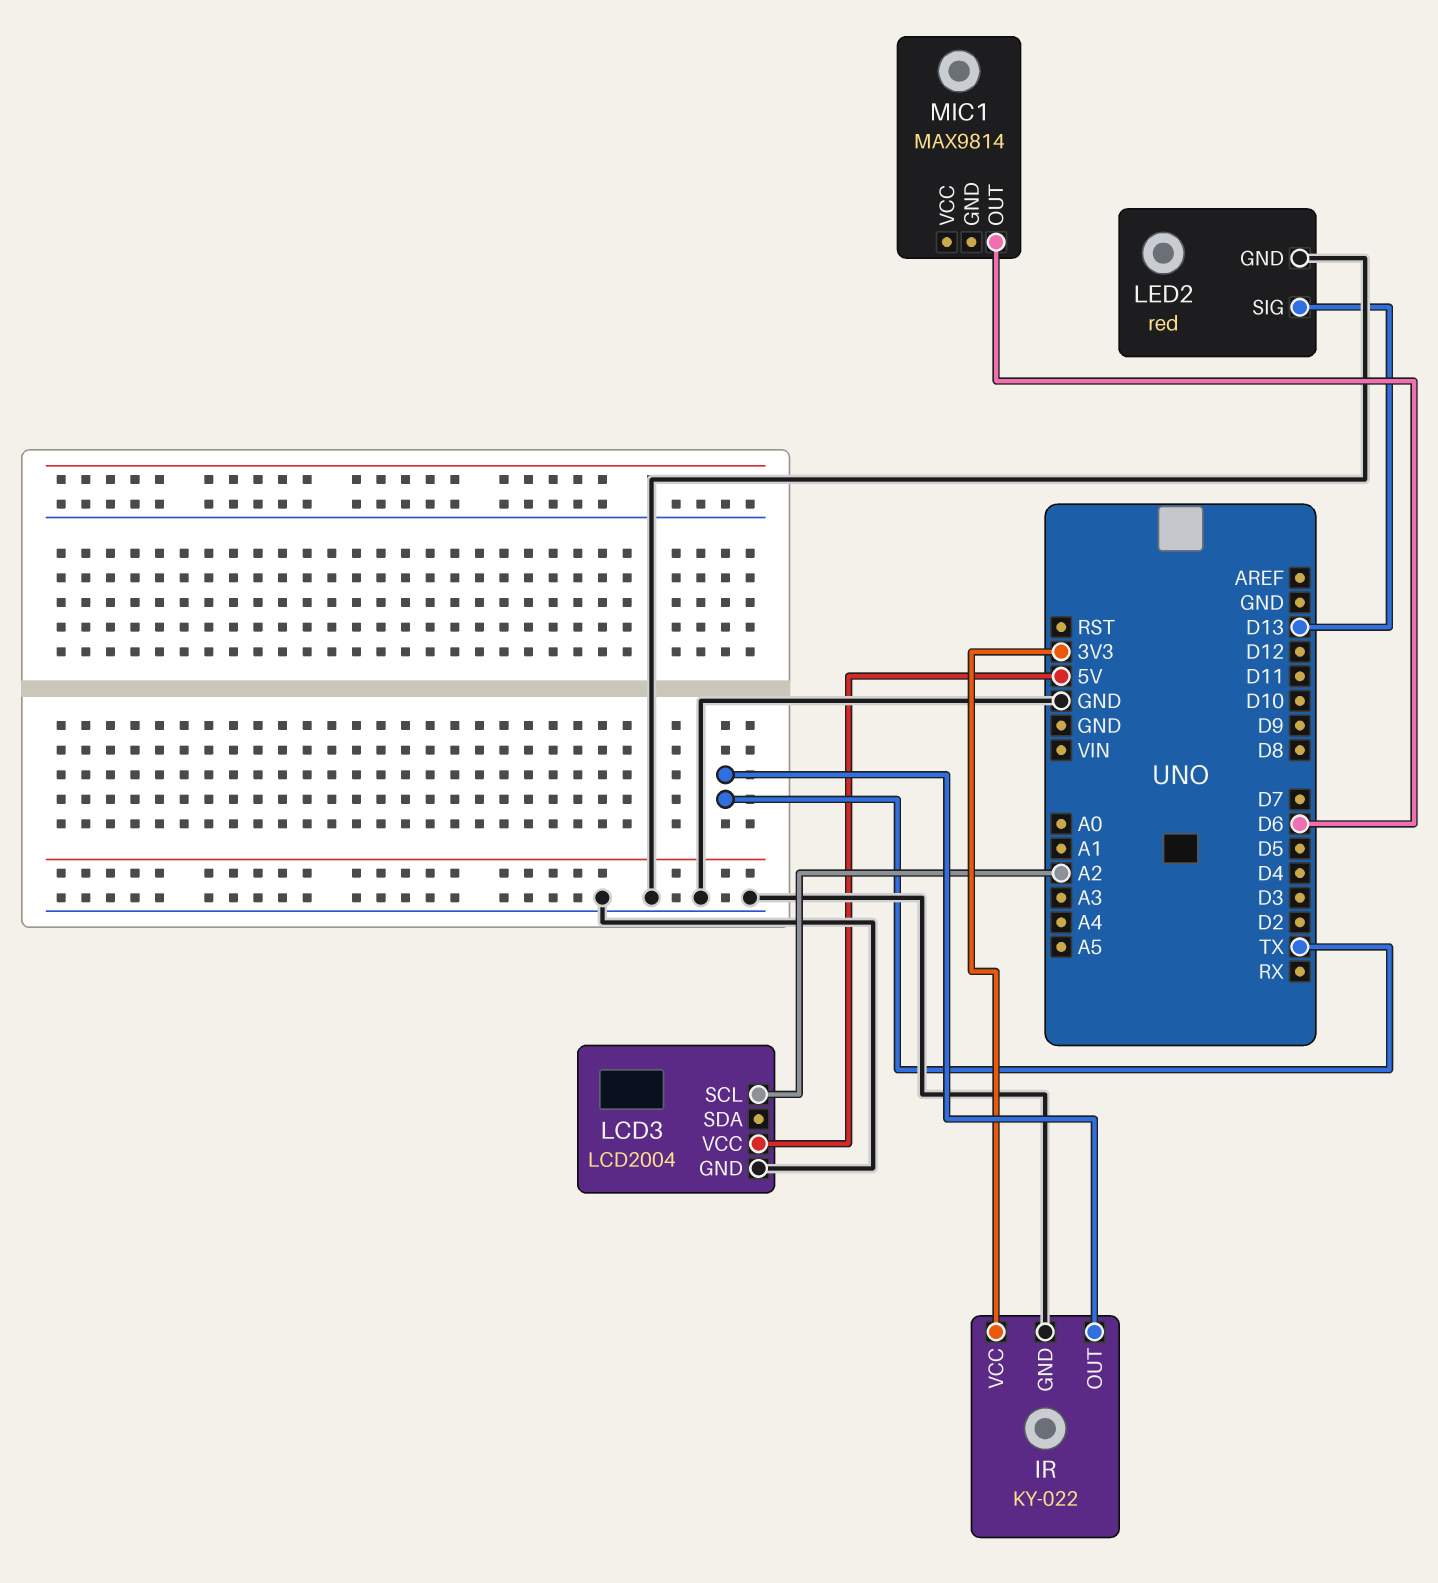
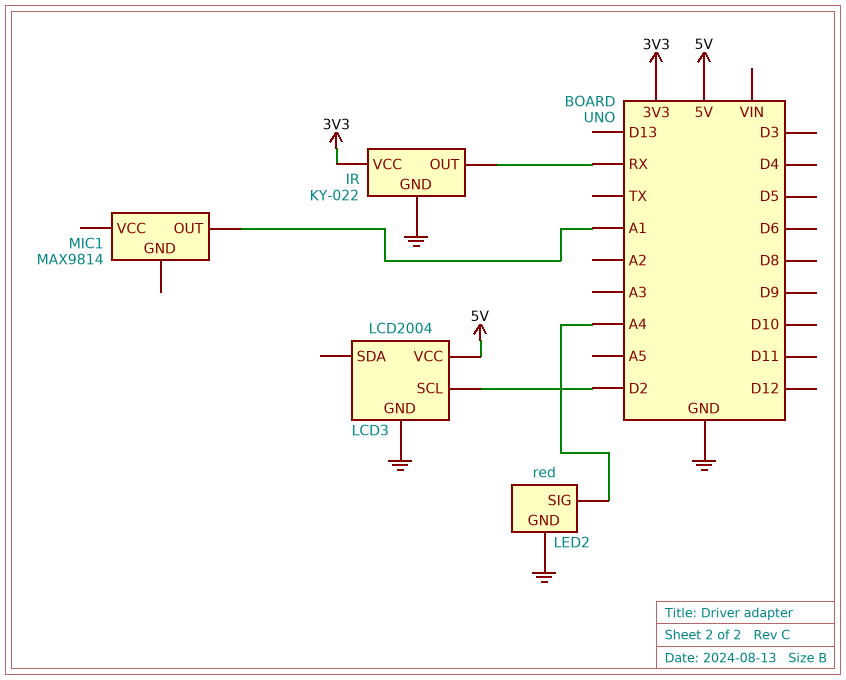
IR pin OUT: TX -> RX
LCD3 pin SCL: A2 -> D2
LED2 pin SIG: D13 -> A4
MIC1 pin OUT: D6 -> A1

